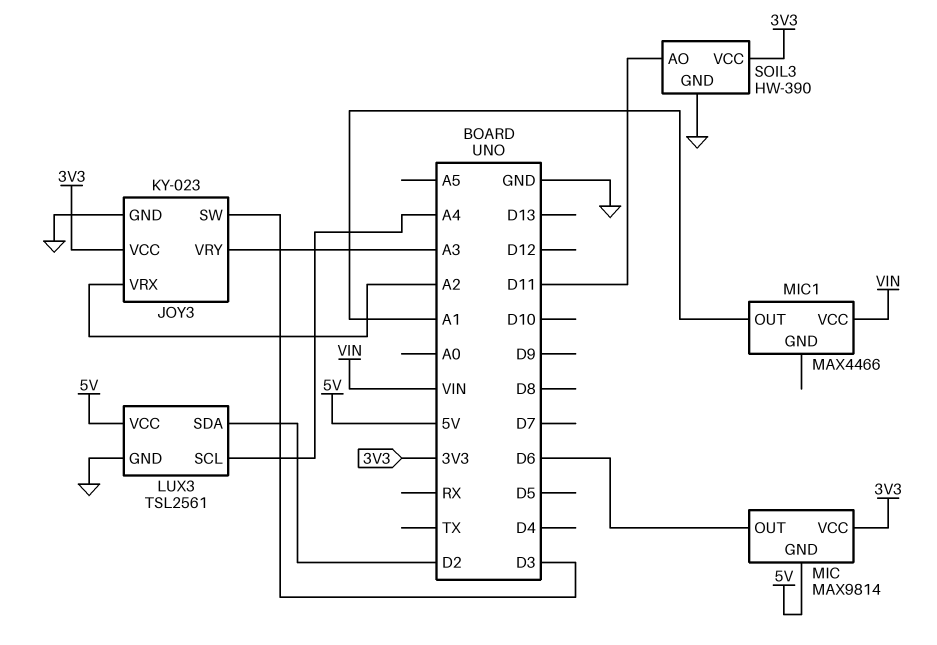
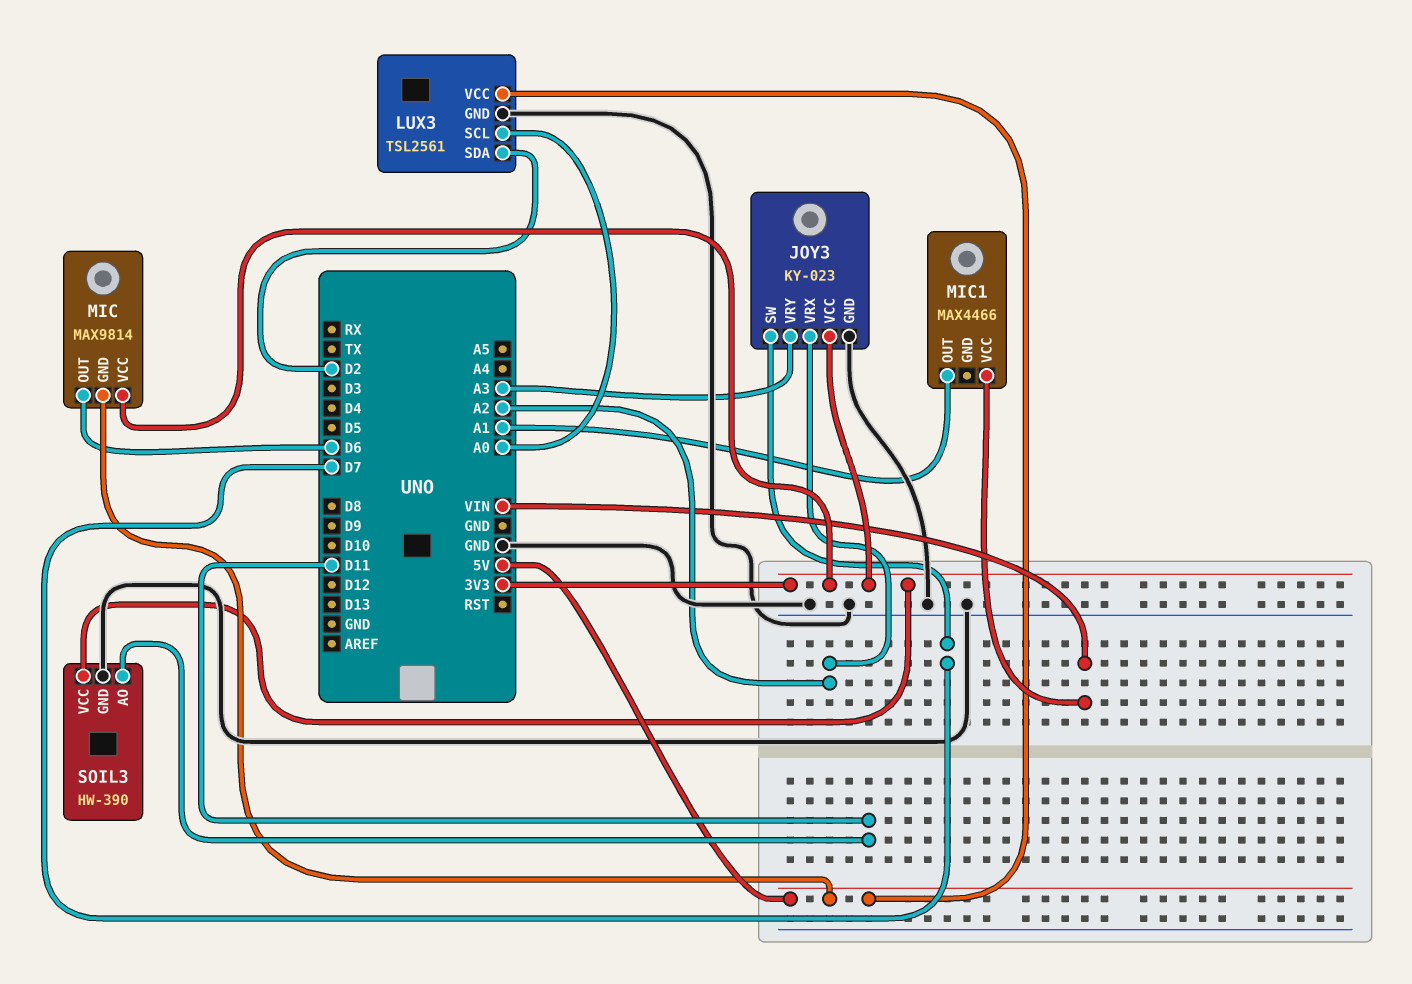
JOY3 pin SW: D3 -> D7
LUX3 pin SCL: A4 -> A0

